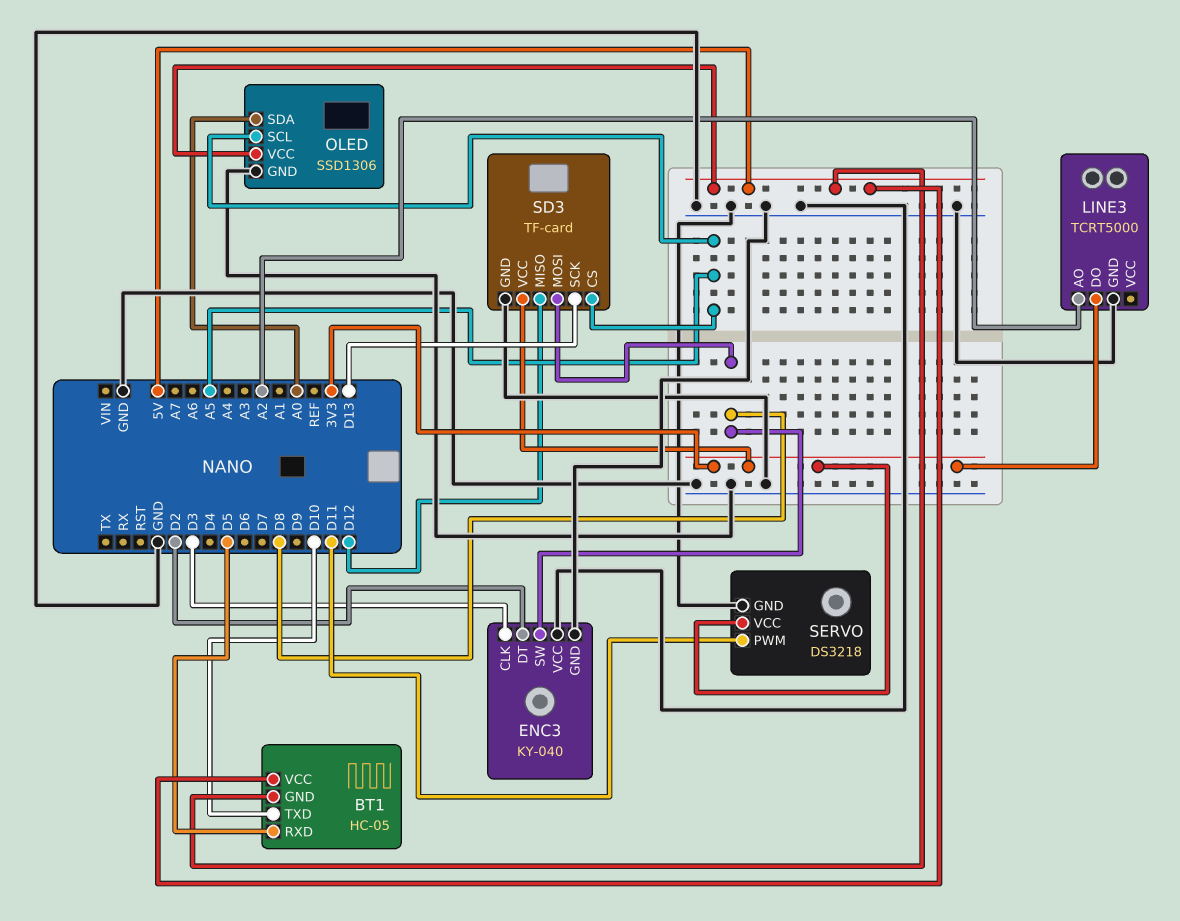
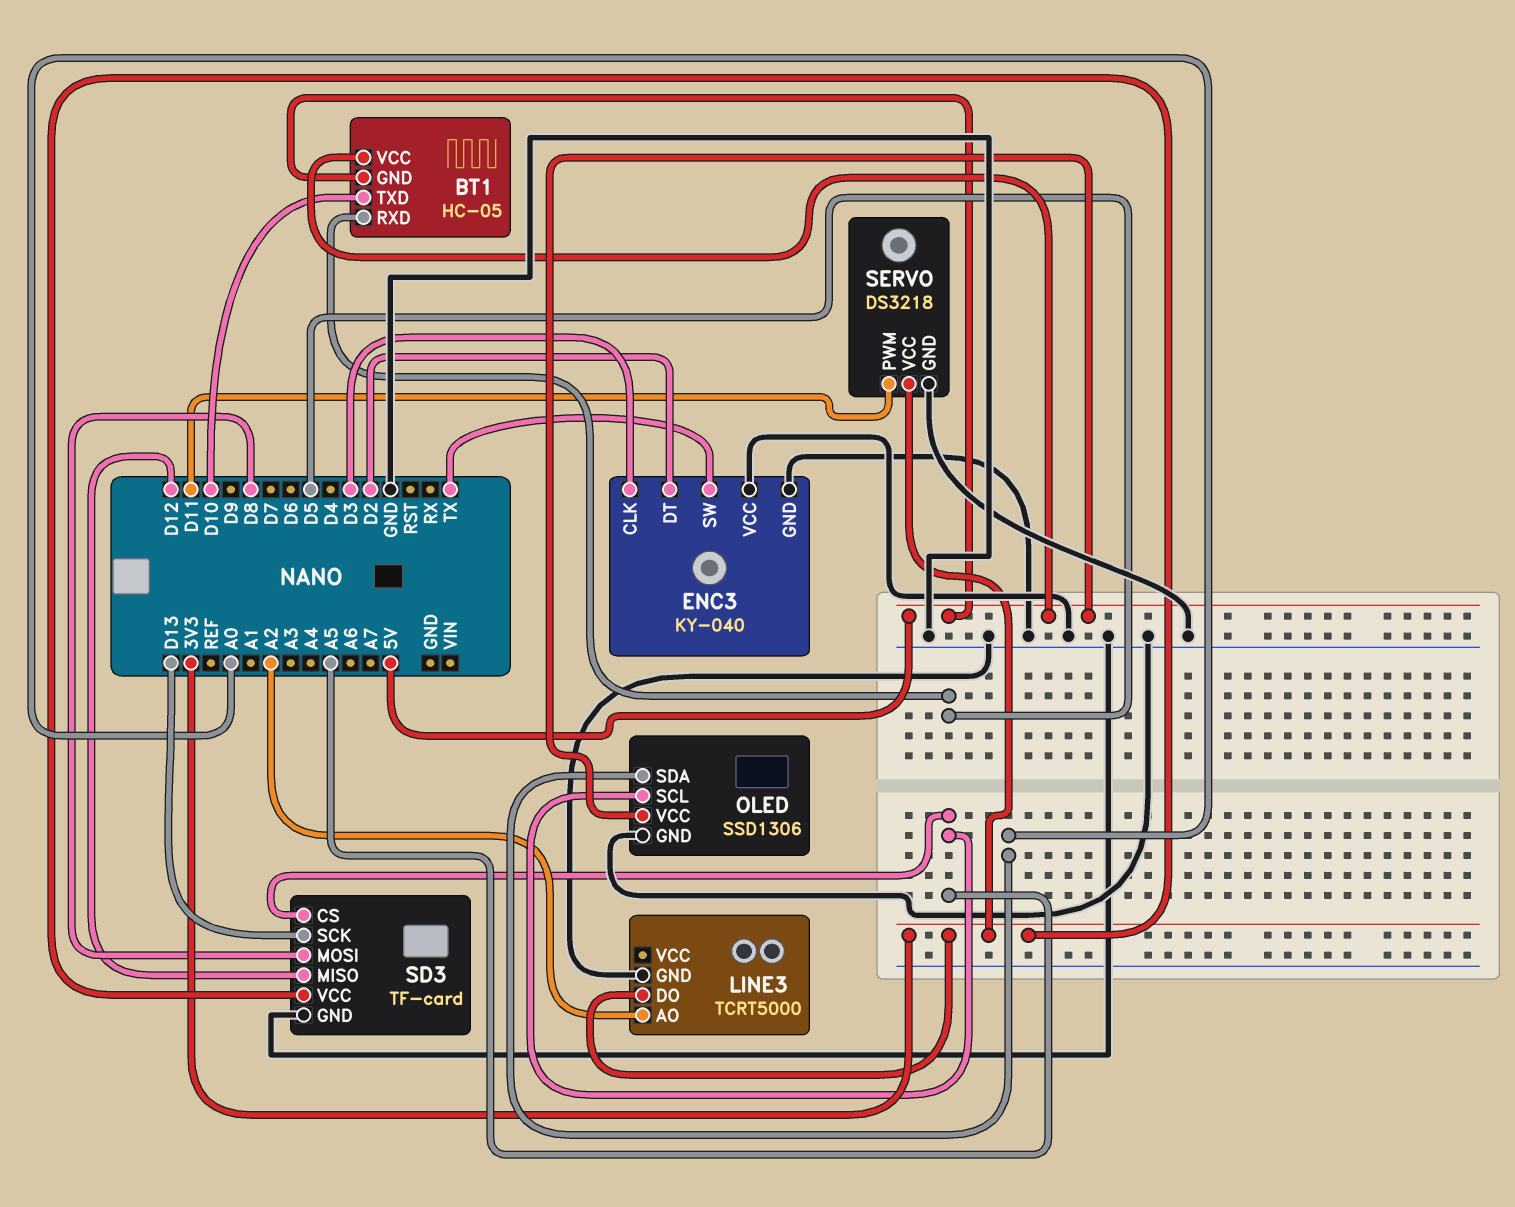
ENC3 pin SW: D8 -> TX

